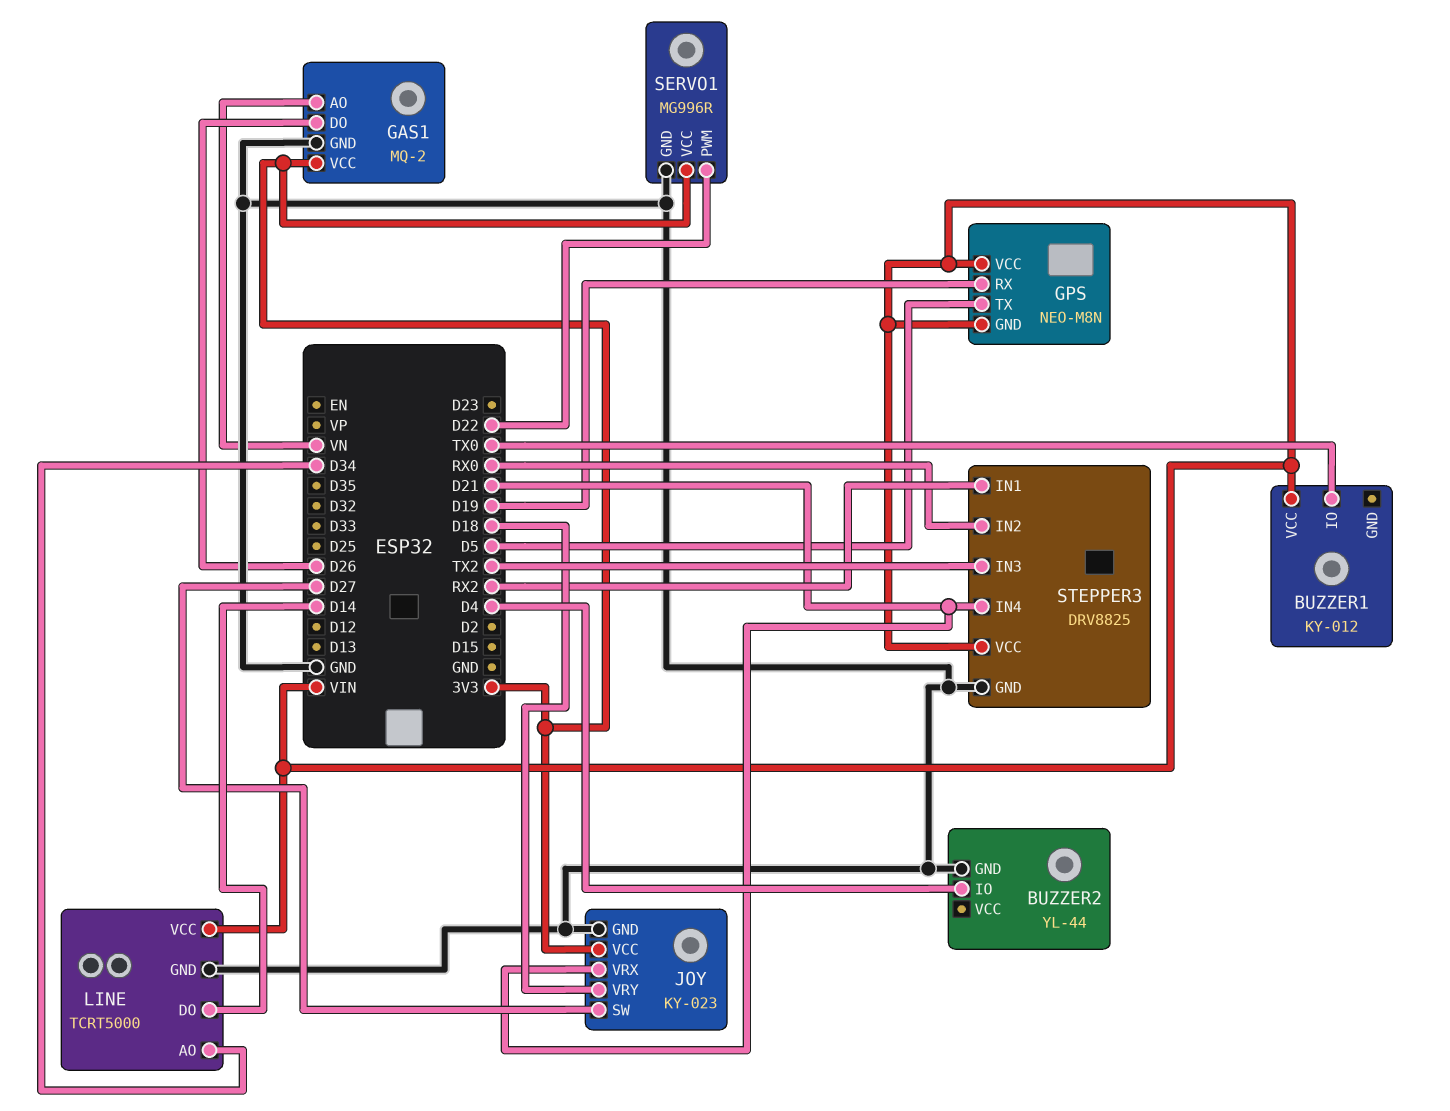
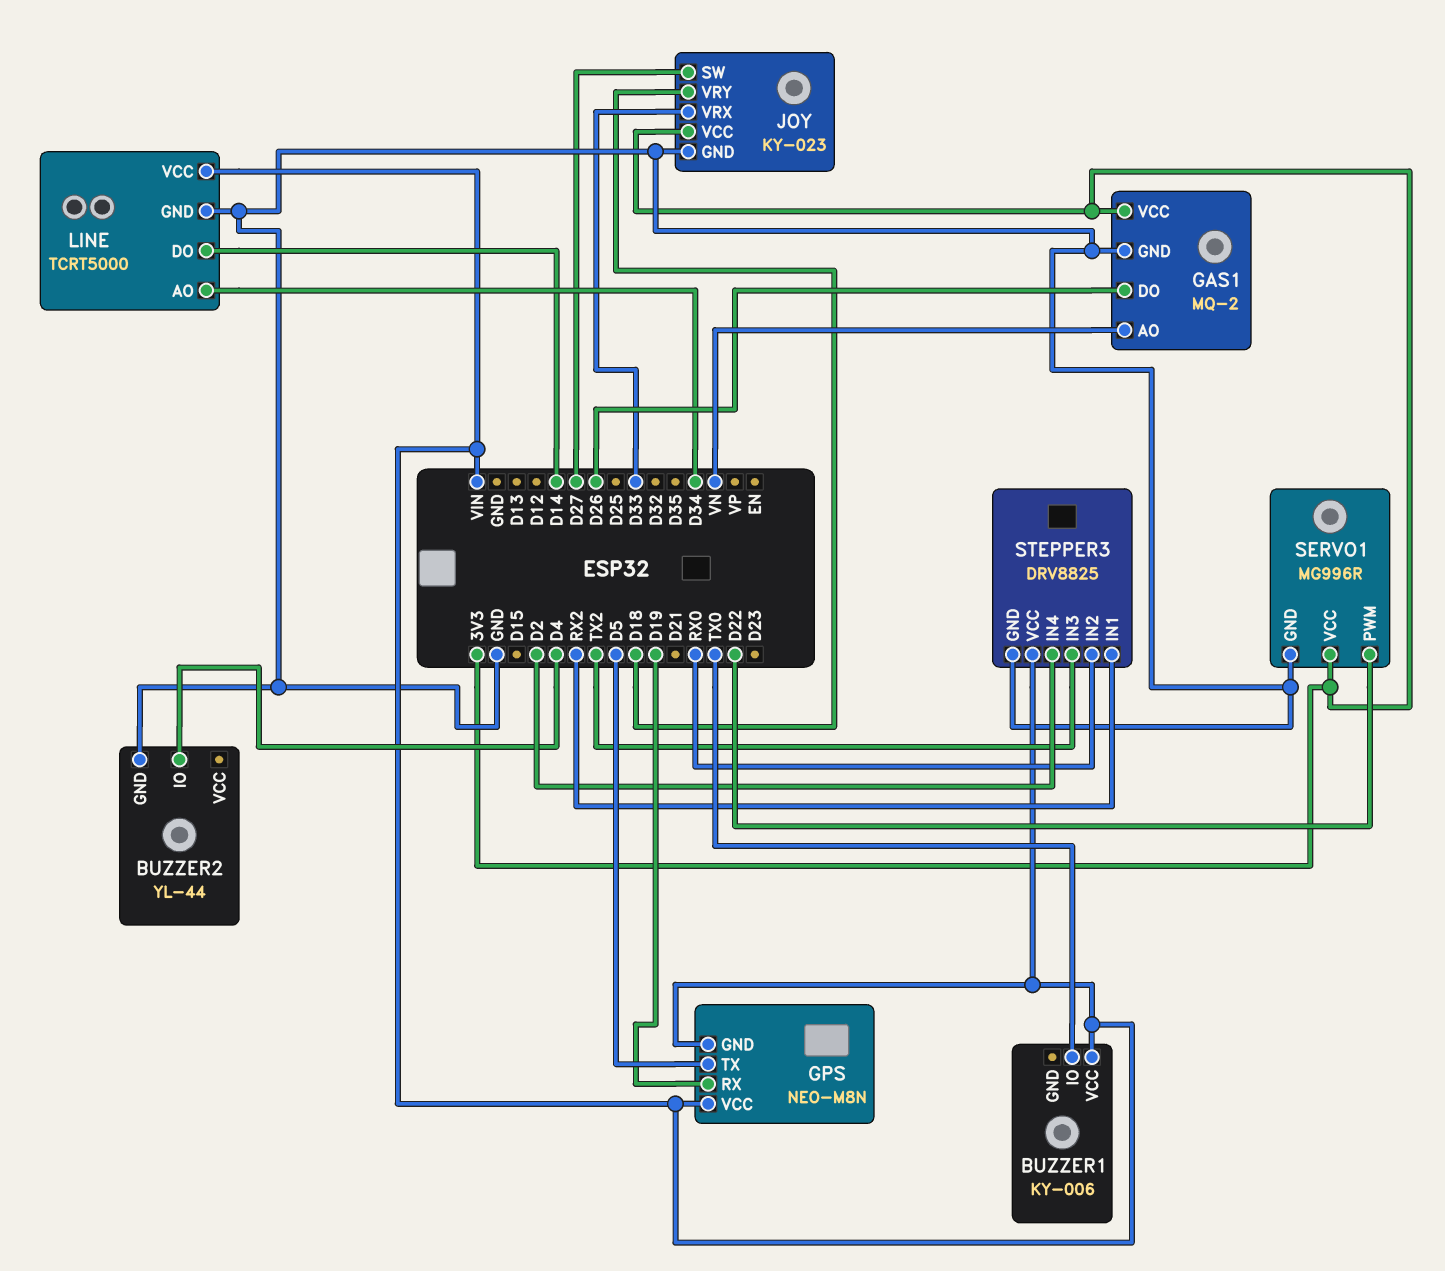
BUZZER1: KY-012 -> KY-006
JOY pin VRX: D21 -> D33
STEPPER3 pin IN4: D21 -> D2

